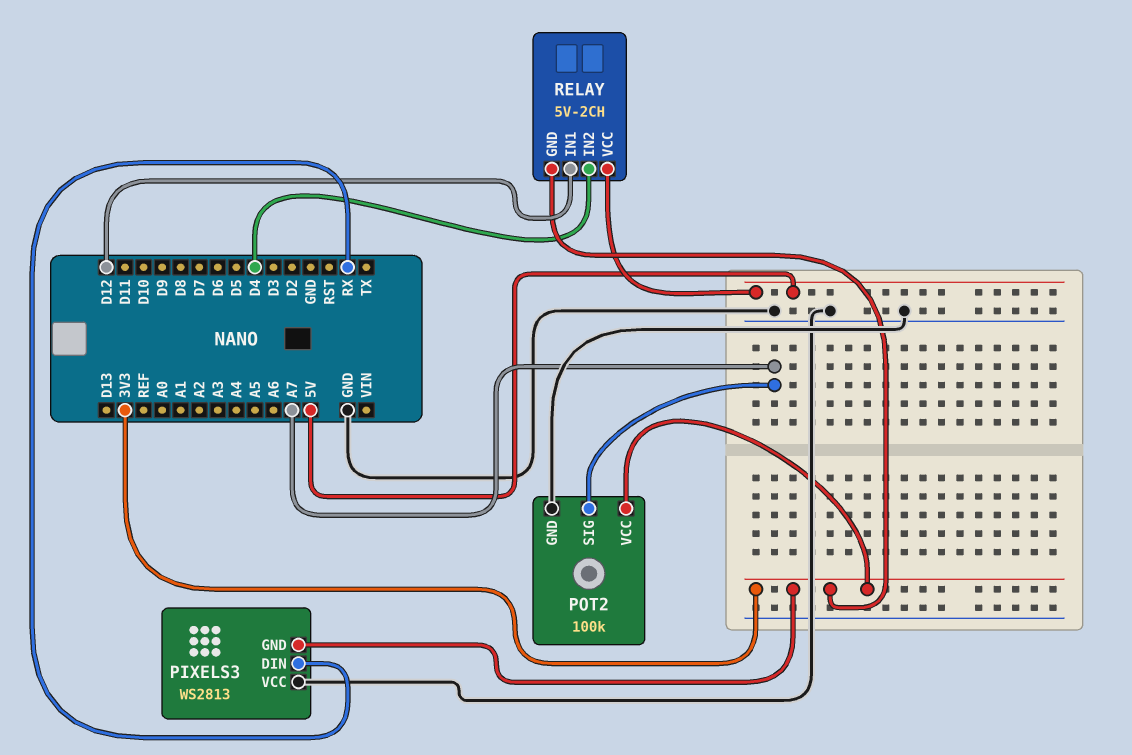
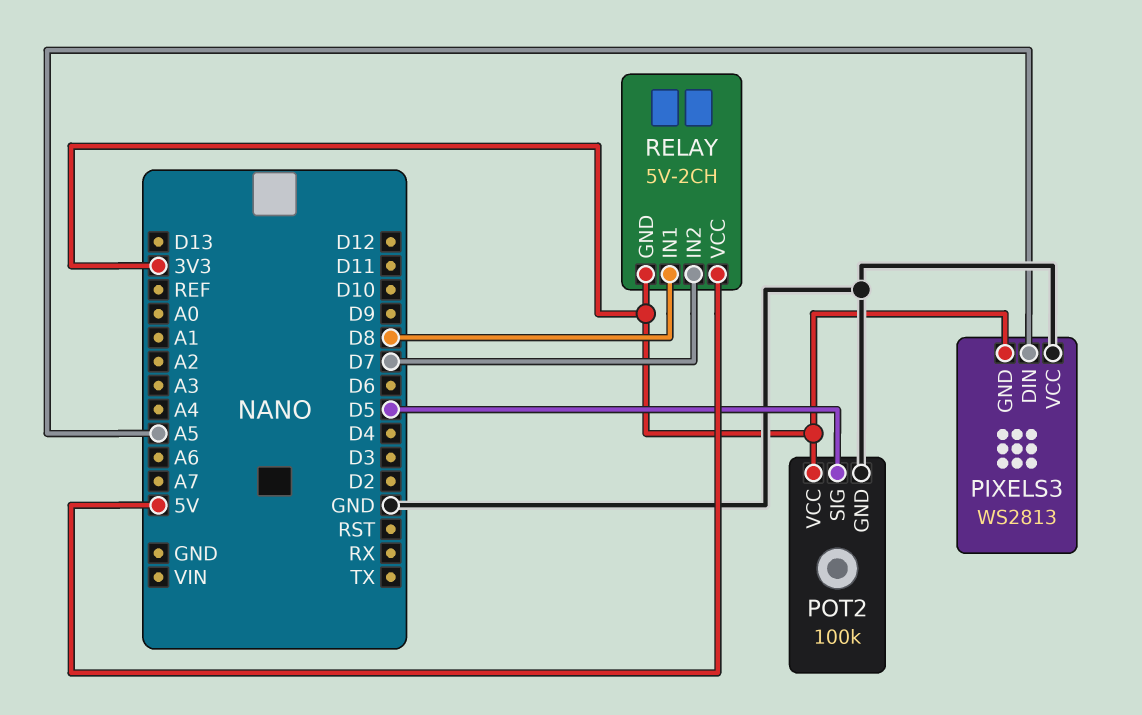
PIXELS3 pin DIN: RX -> A5
POT2 pin SIG: A7 -> D5
RELAY pin IN1: D12 -> D8
RELAY pin IN2: D4 -> D7

